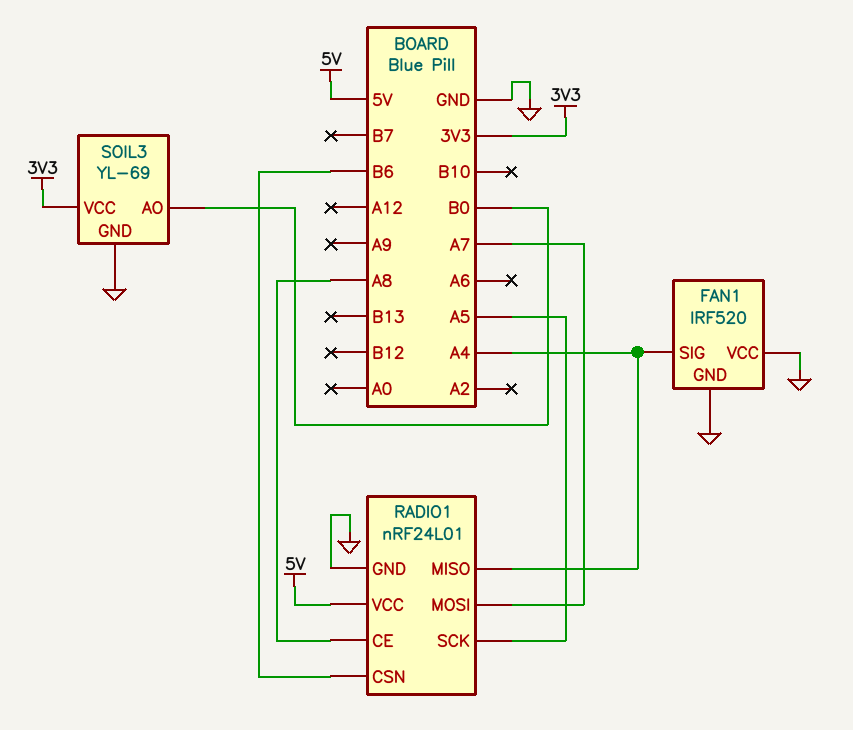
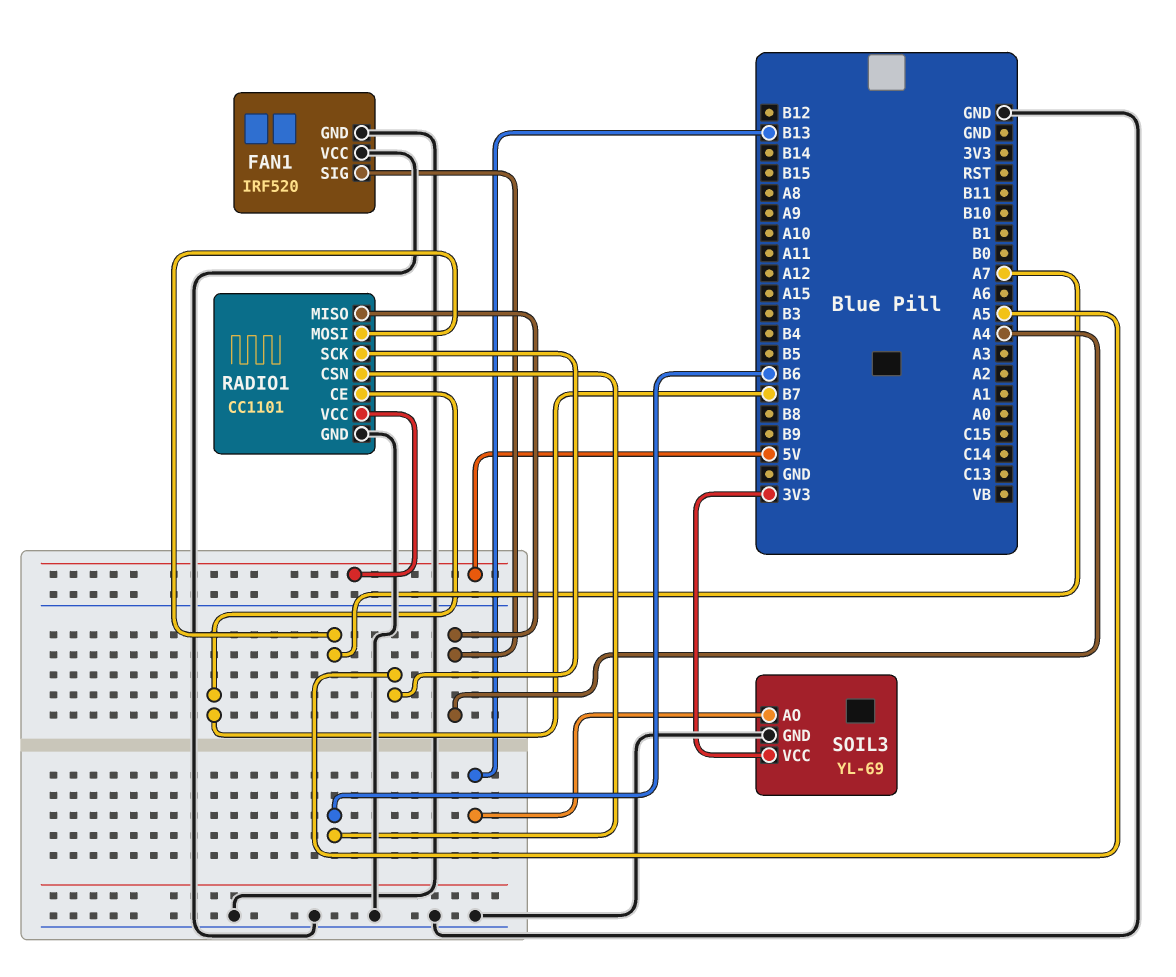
RADIO1: nRF24L01 -> CC1101
RADIO1 pin CE: A8 -> B7
SOIL3 pin AO: B0 -> B13

